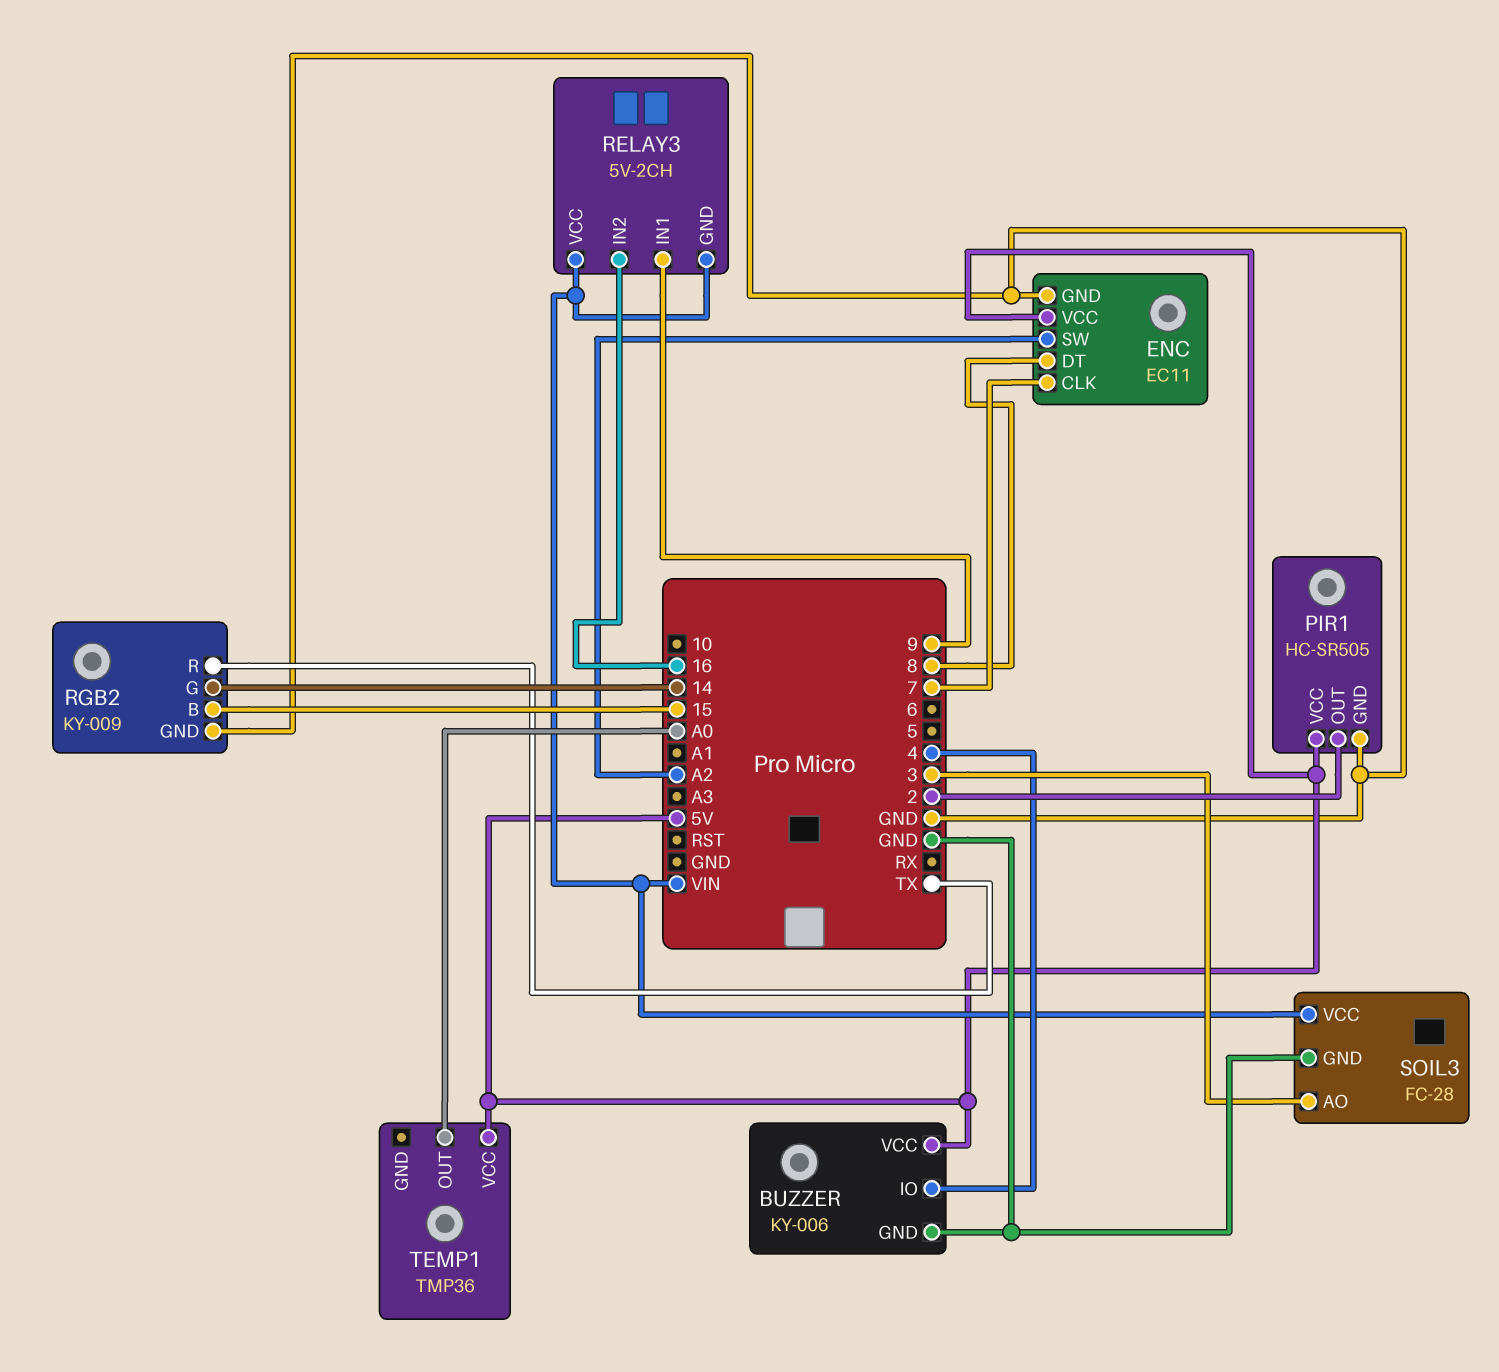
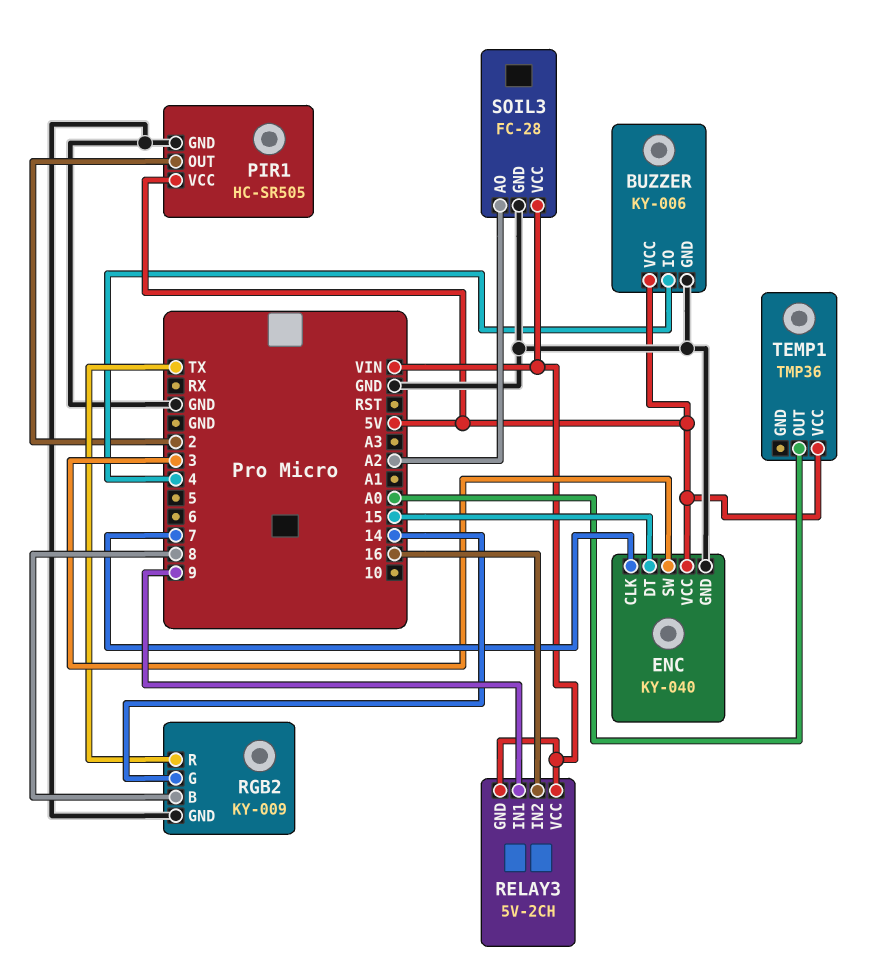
ENC: EC11 -> KY-040
ENC pin DT: 8 -> 15
ENC pin SW: A2 -> 3
RGB2 pin B: 15 -> 8
SOIL3 pin AO: 3 -> A2

